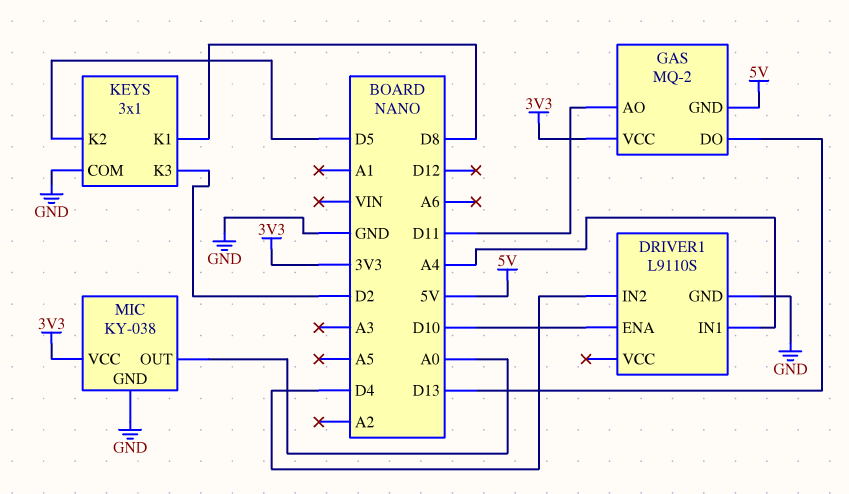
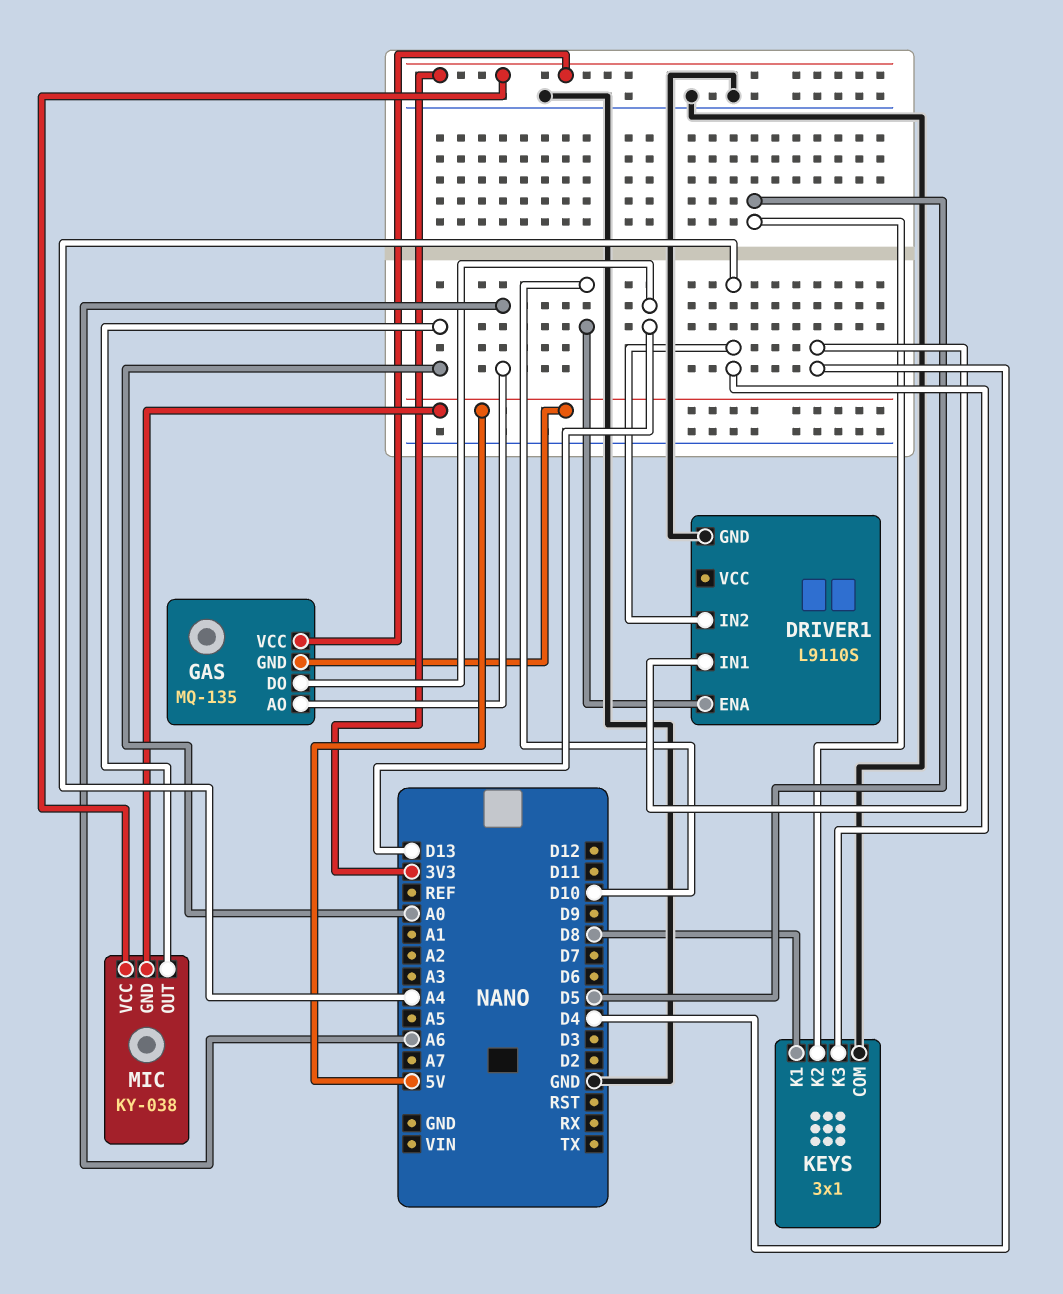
DRIVER1 pin IN1: A4 -> D4
DRIVER1 pin IN2: D4 -> A4
GAS: MQ-2 -> MQ-135
GAS pin AO: D11 -> A6
KEYS pin K3: D2 -> A4
MIC pin GND: GND -> 5V

